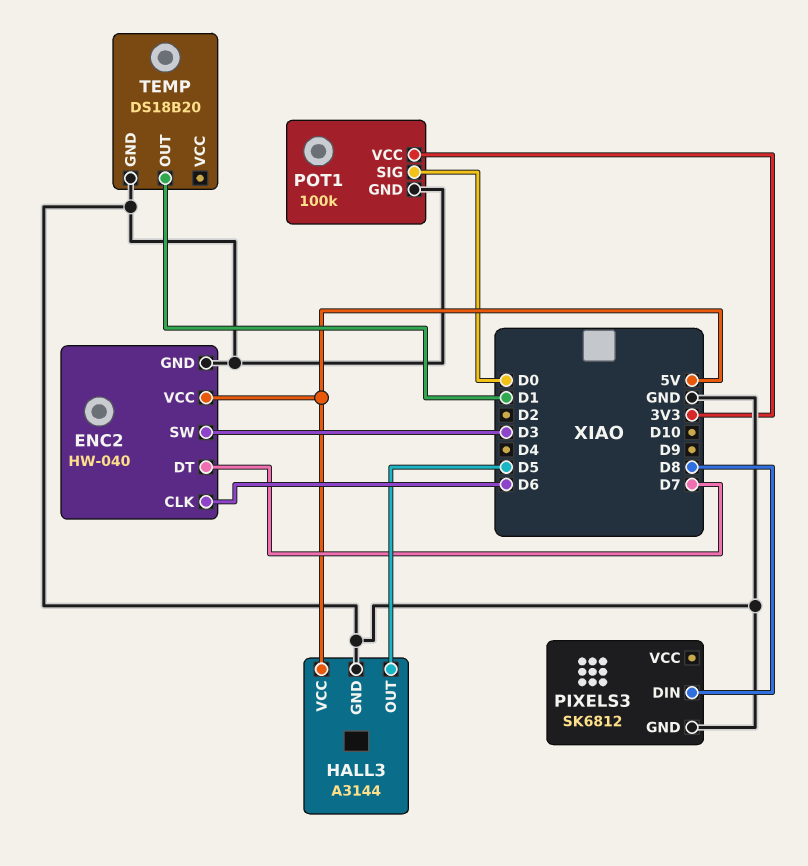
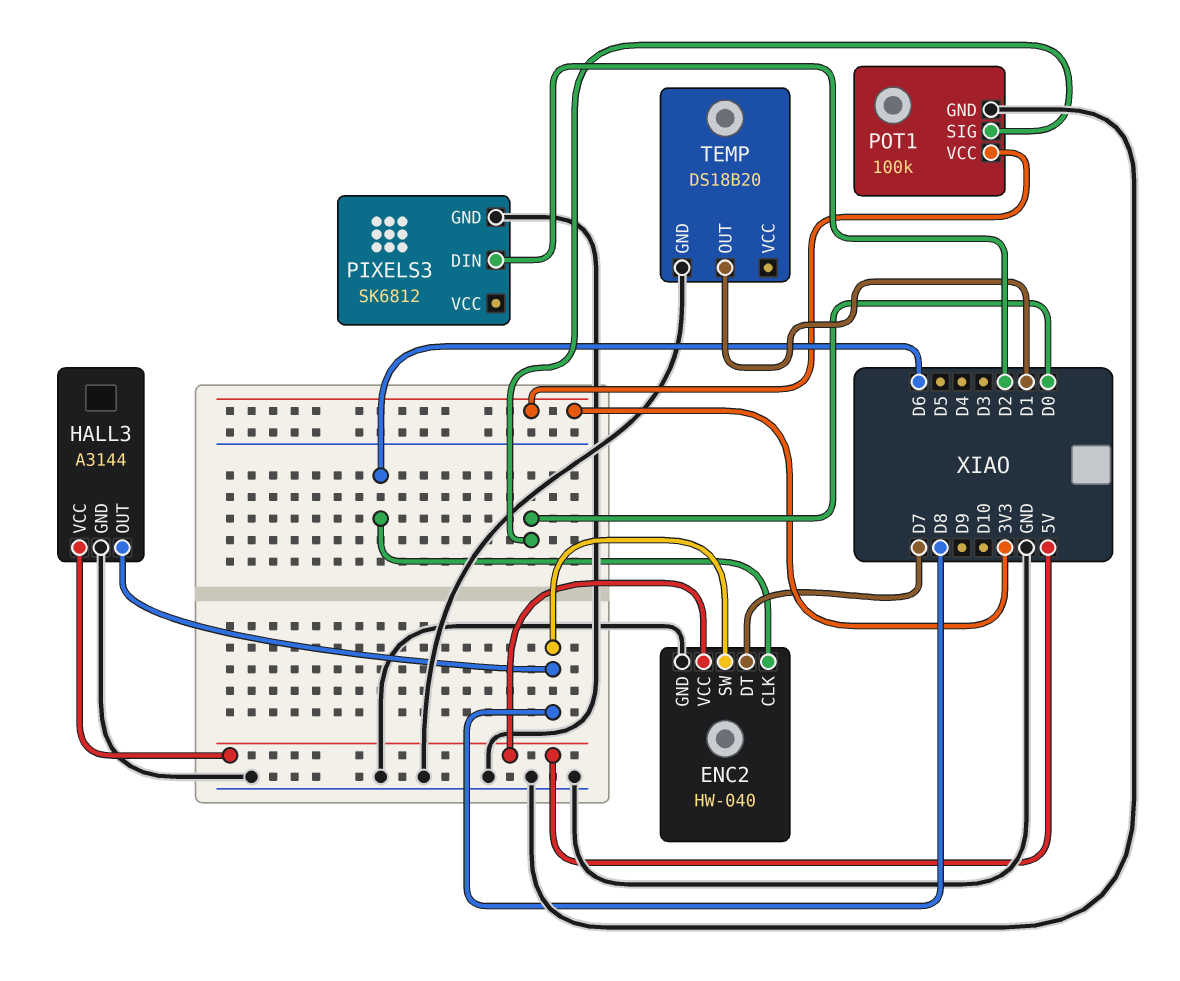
ENC2 pin SW: D3 -> D8
HALL3 pin OUT: D5 -> D8
PIXELS3 pin DIN: D8 -> D2

